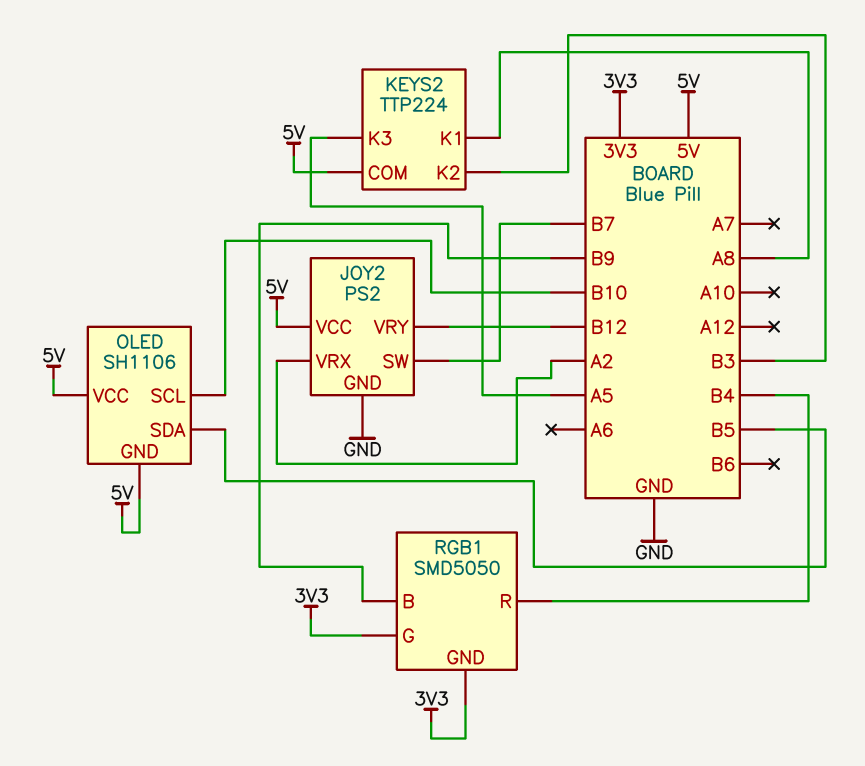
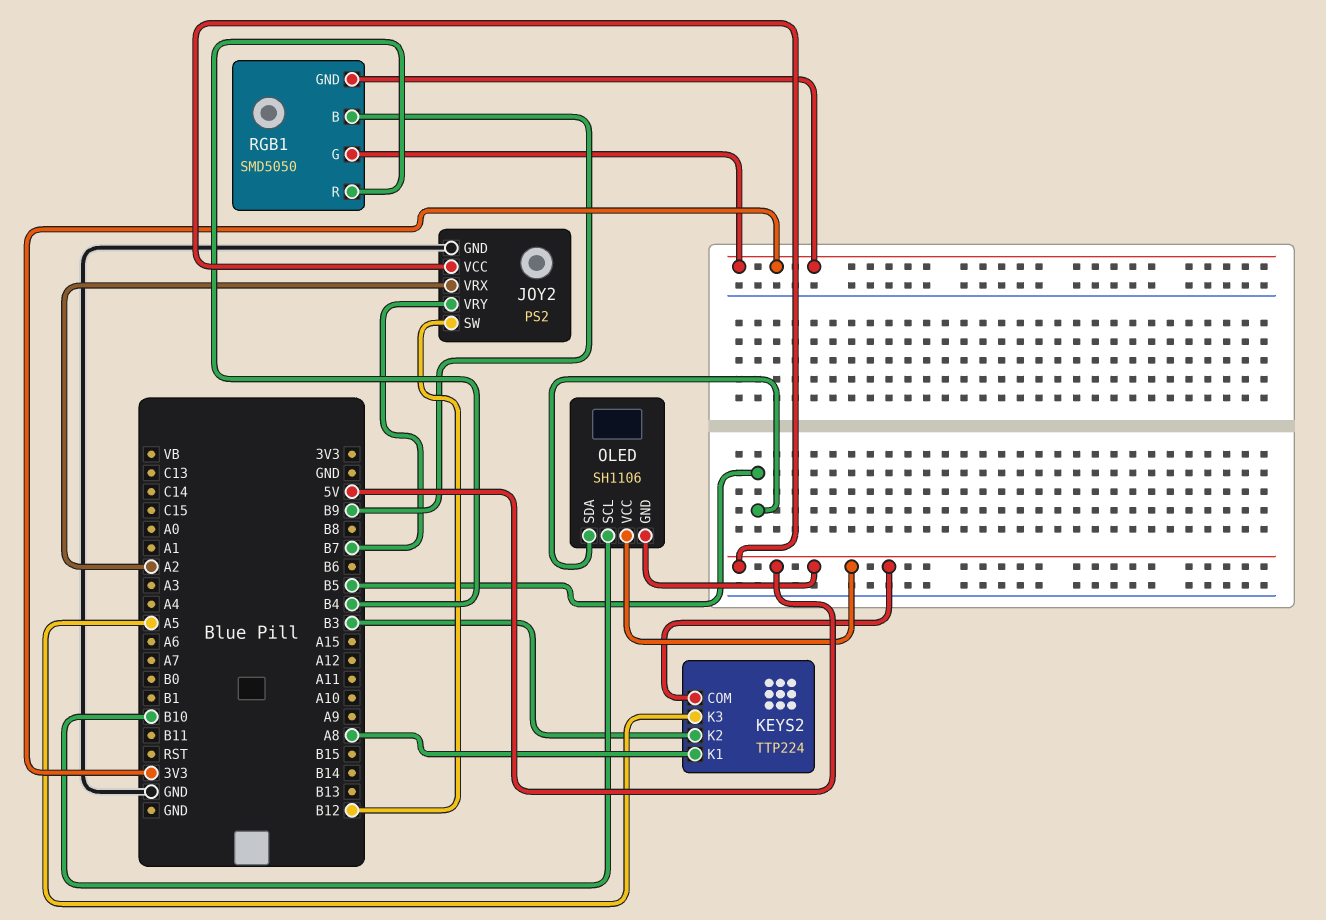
JOY2 pin SW: B7 -> B12
JOY2 pin VRY: B12 -> B7

